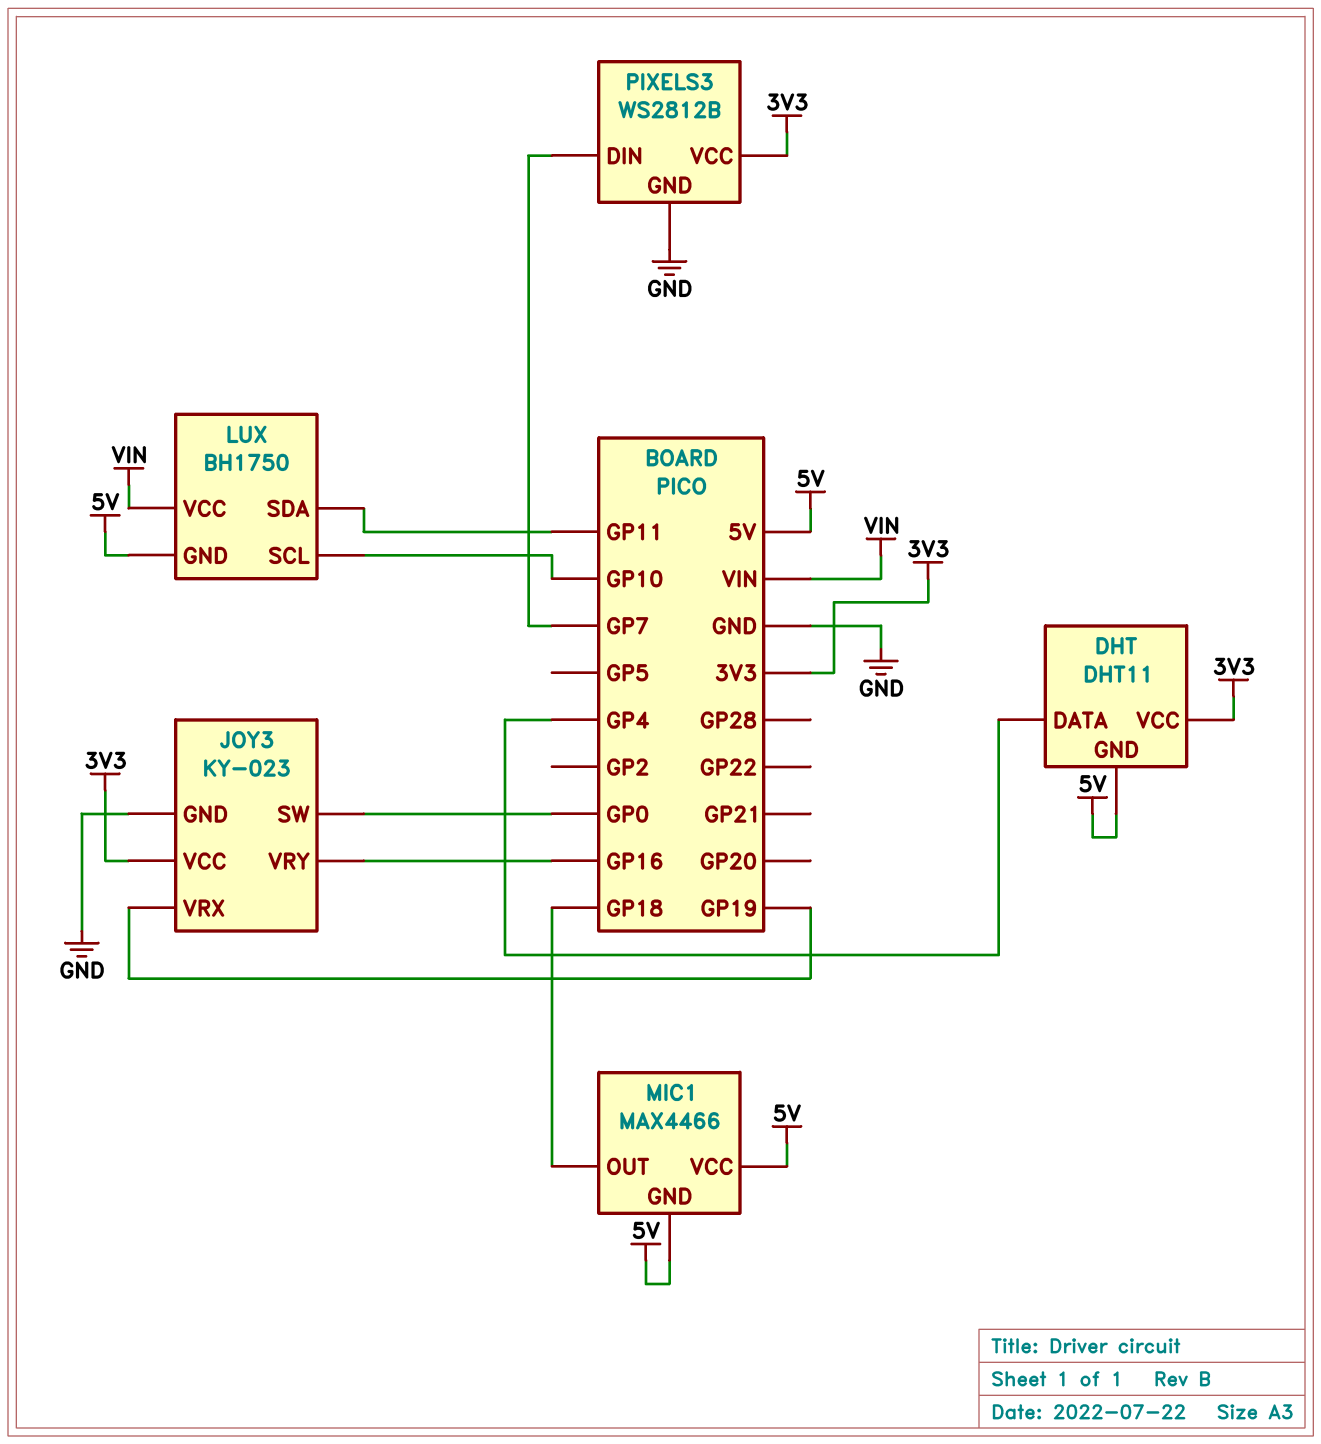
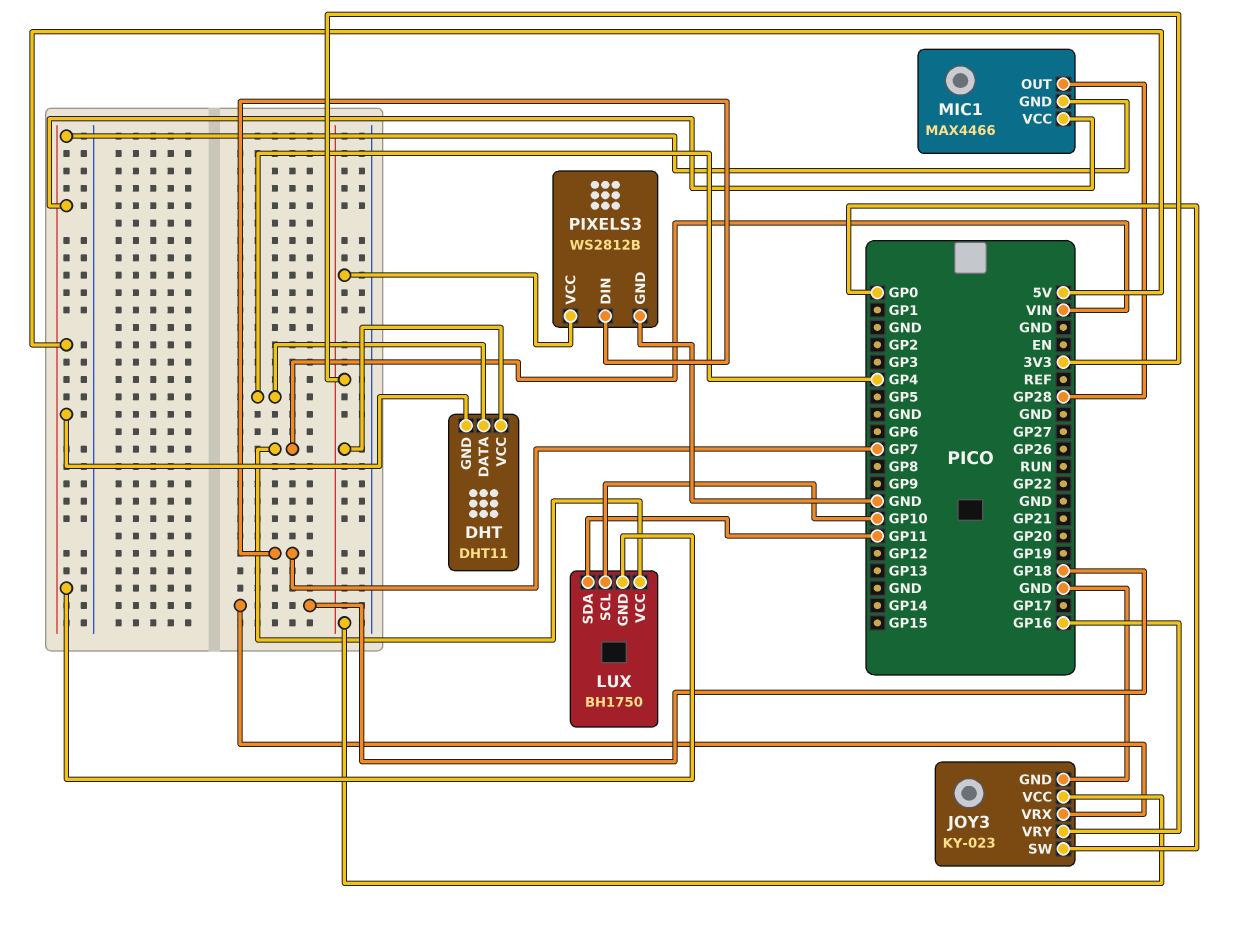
JOY3 pin VRX: GP19 -> GP18
MIC1 pin OUT: GP18 -> GP28

